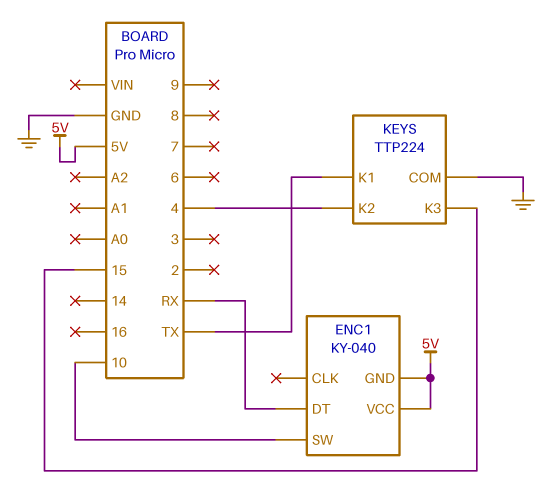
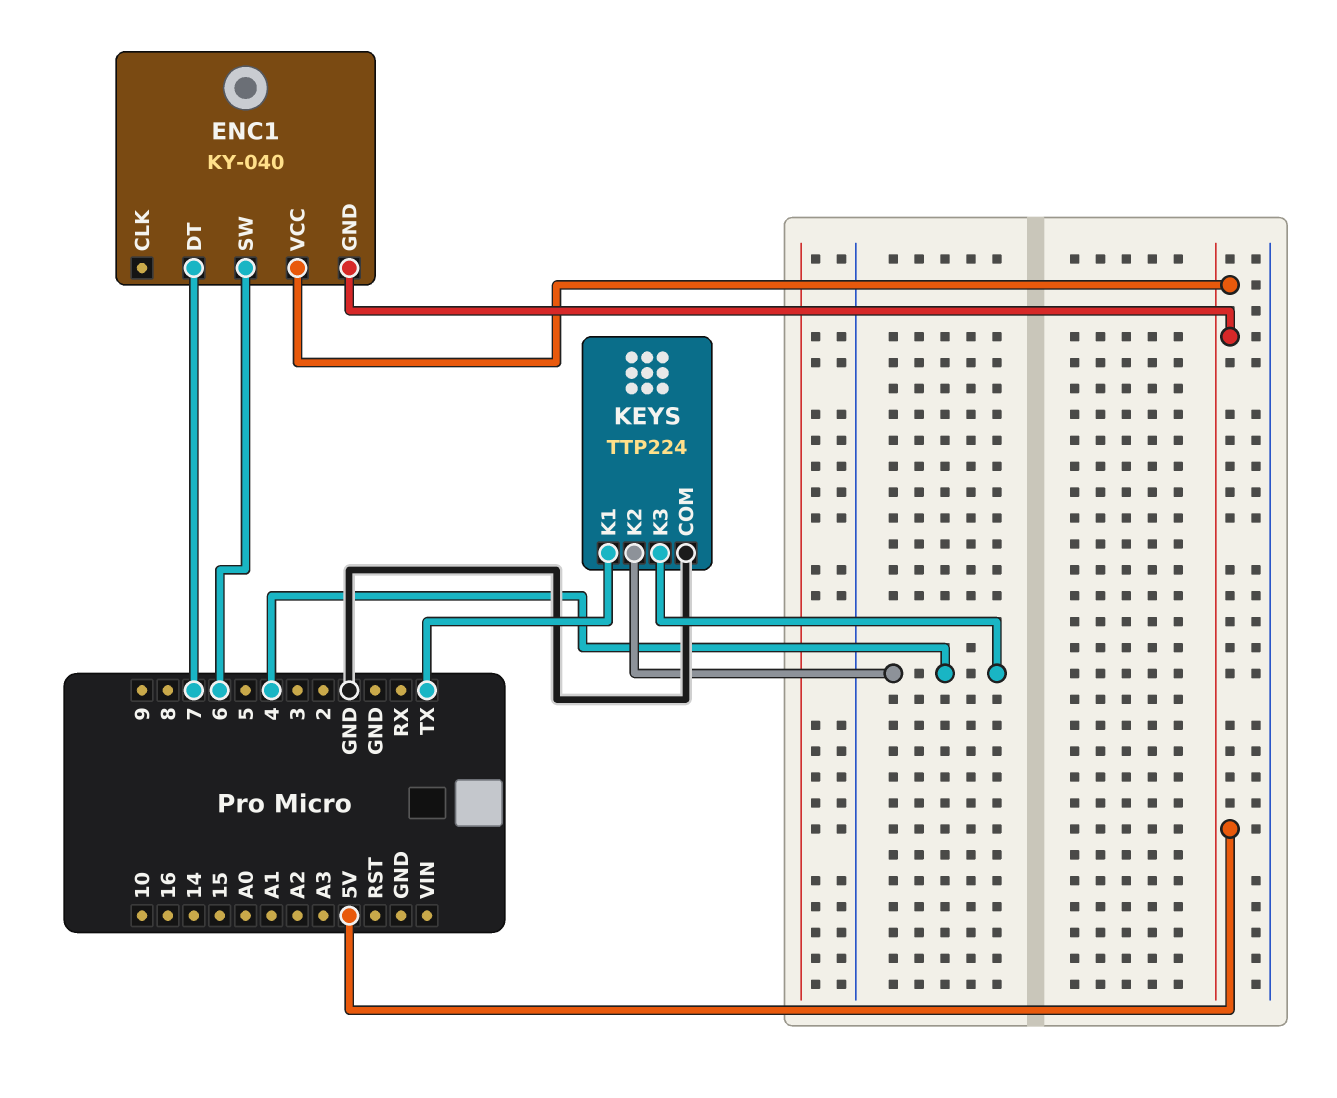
ENC1 pin DT: RX -> 7
ENC1 pin SW: 10 -> 6
KEYS pin K3: 15 -> 4

